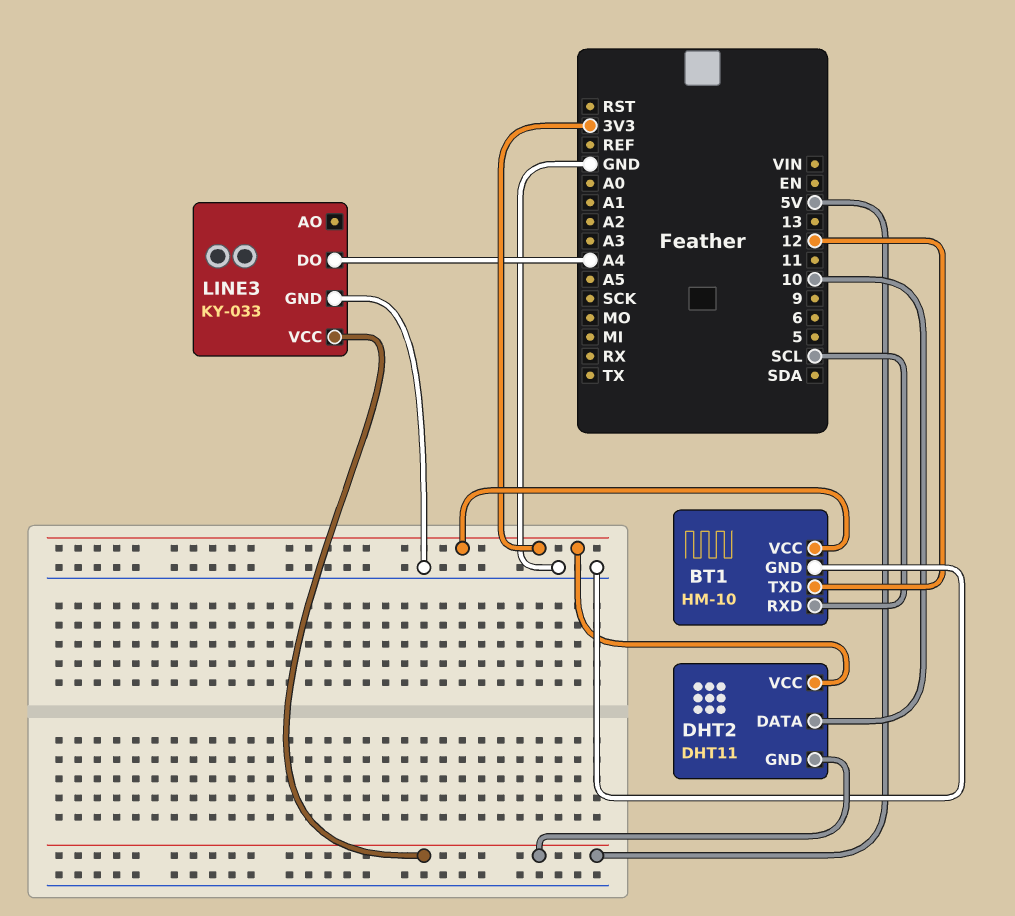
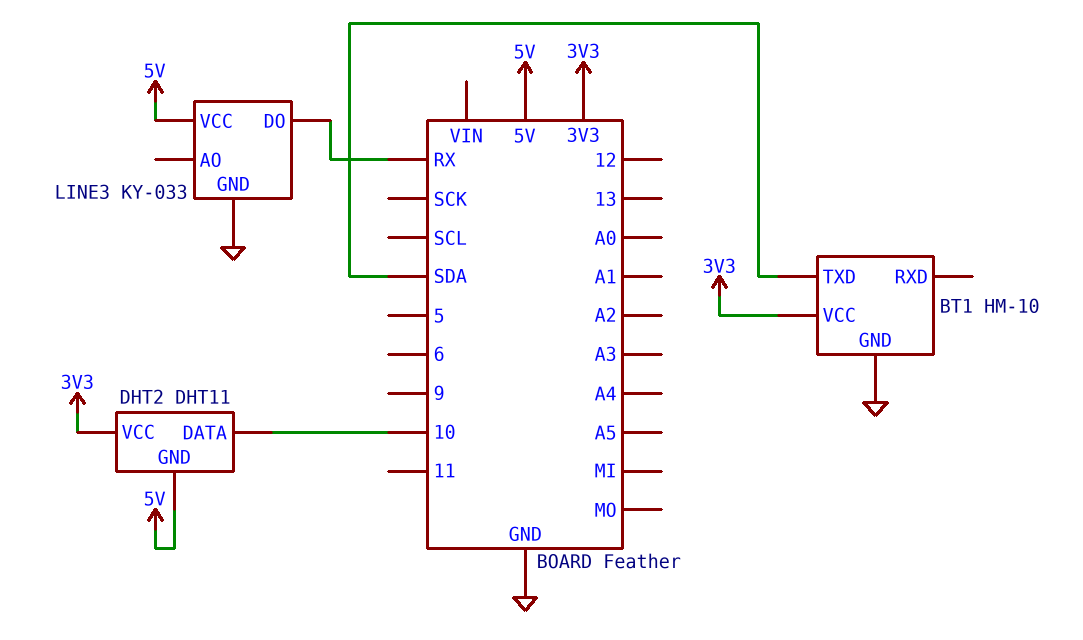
BT1 pin RXD: SCL -> none
BT1 pin TXD: 12 -> SDA
LINE3 pin DO: A4 -> RX

